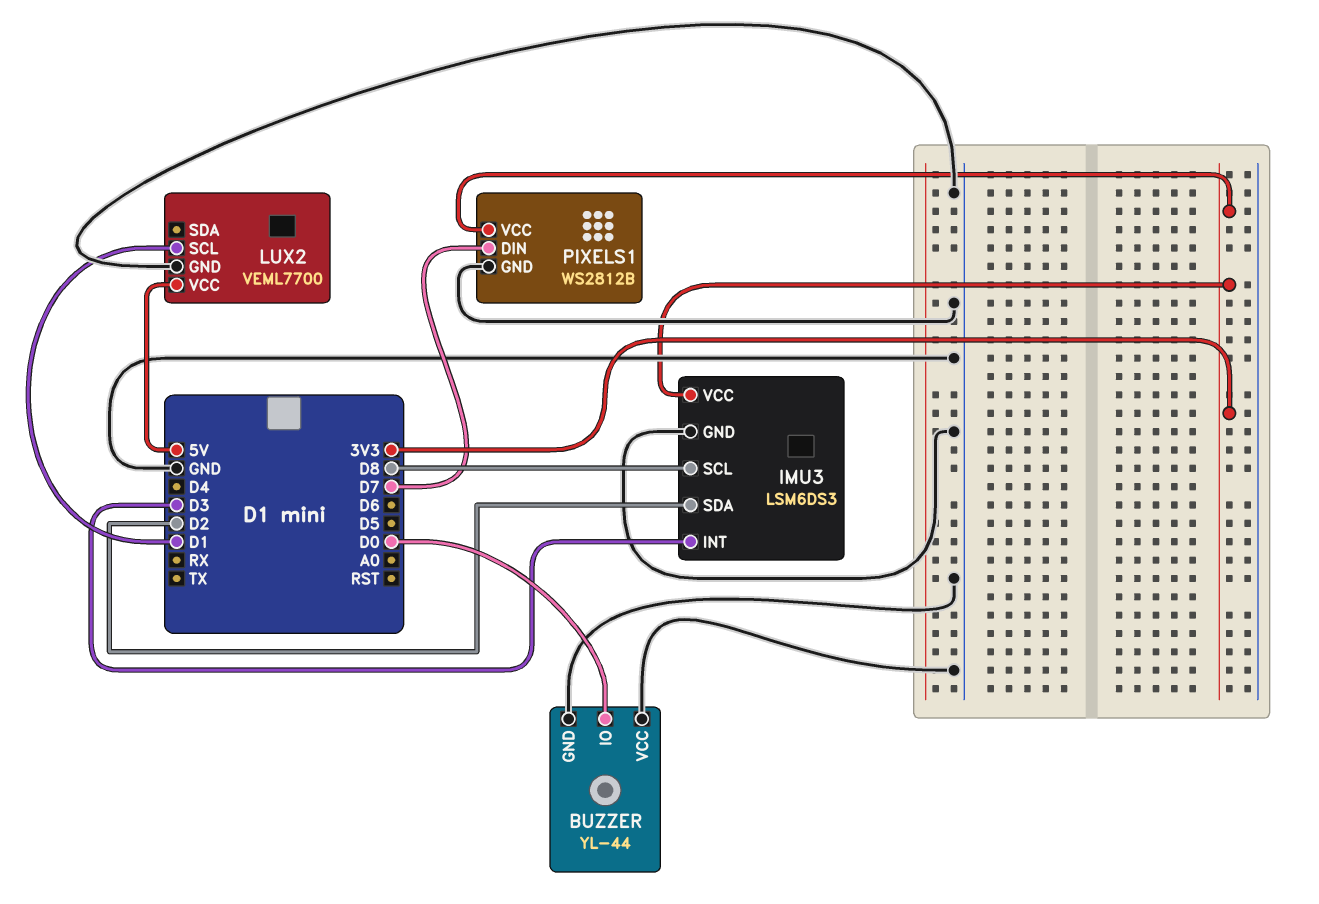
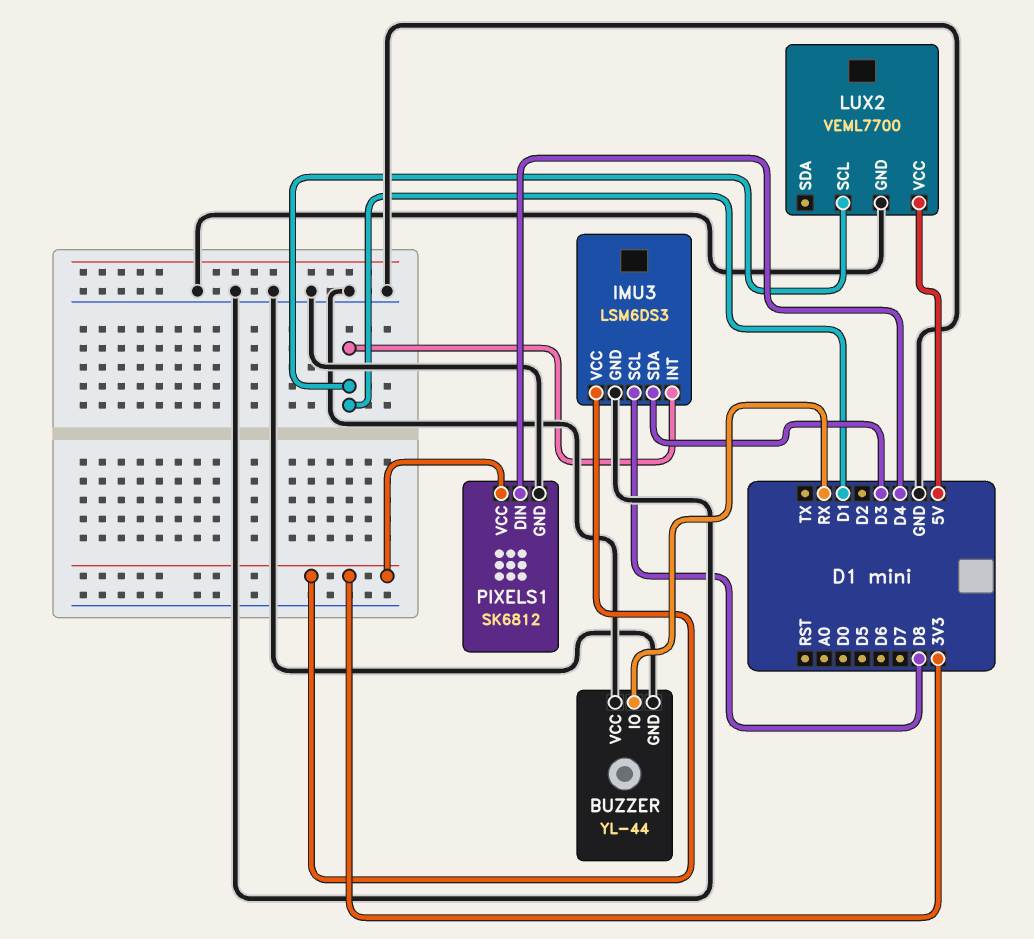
BUZZER pin IO: D0 -> RX
IMU3 pin INT: D3 -> D1
IMU3 pin SDA: D2 -> D3
PIXELS1: WS2812B -> SK6812
PIXELS1 pin DIN: D7 -> D4

